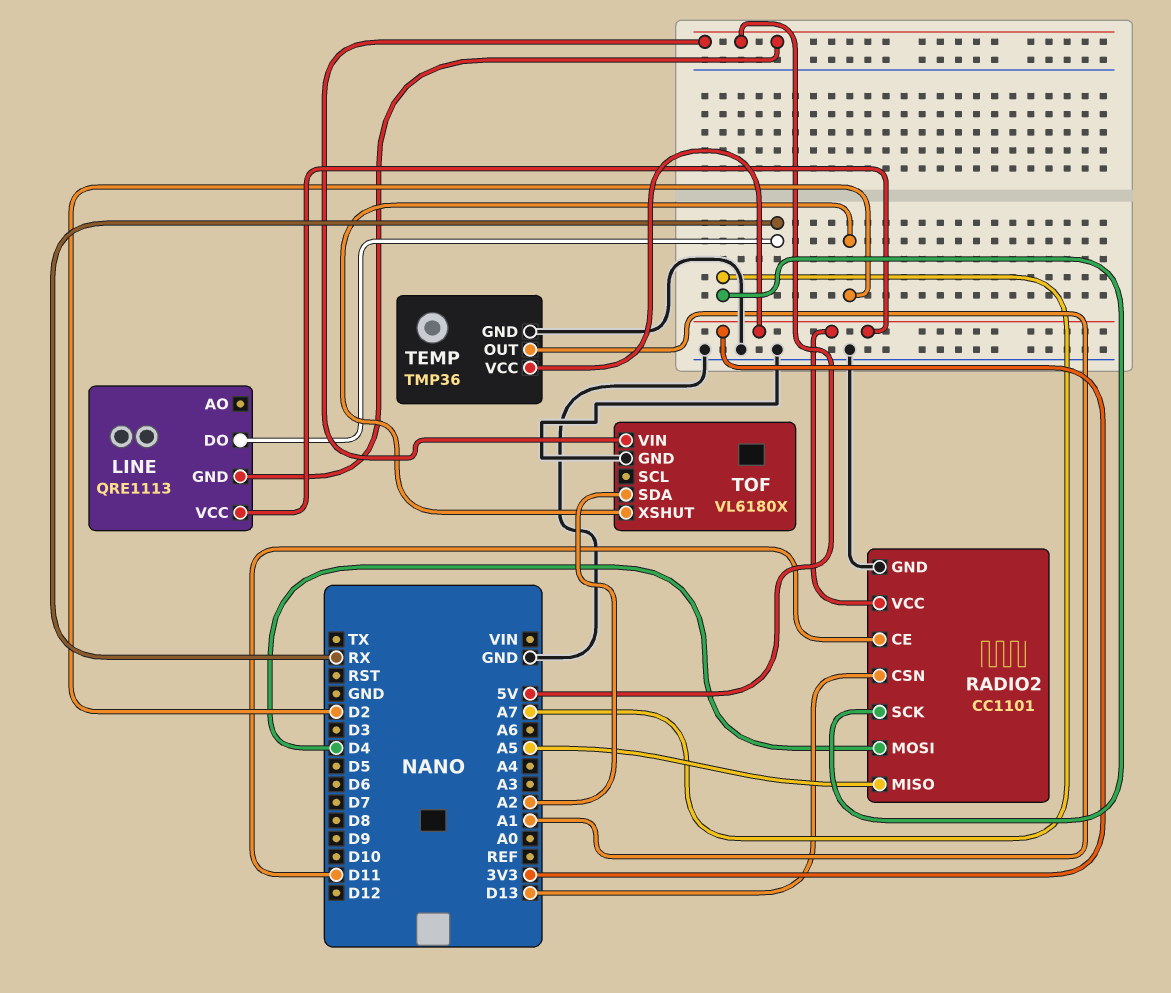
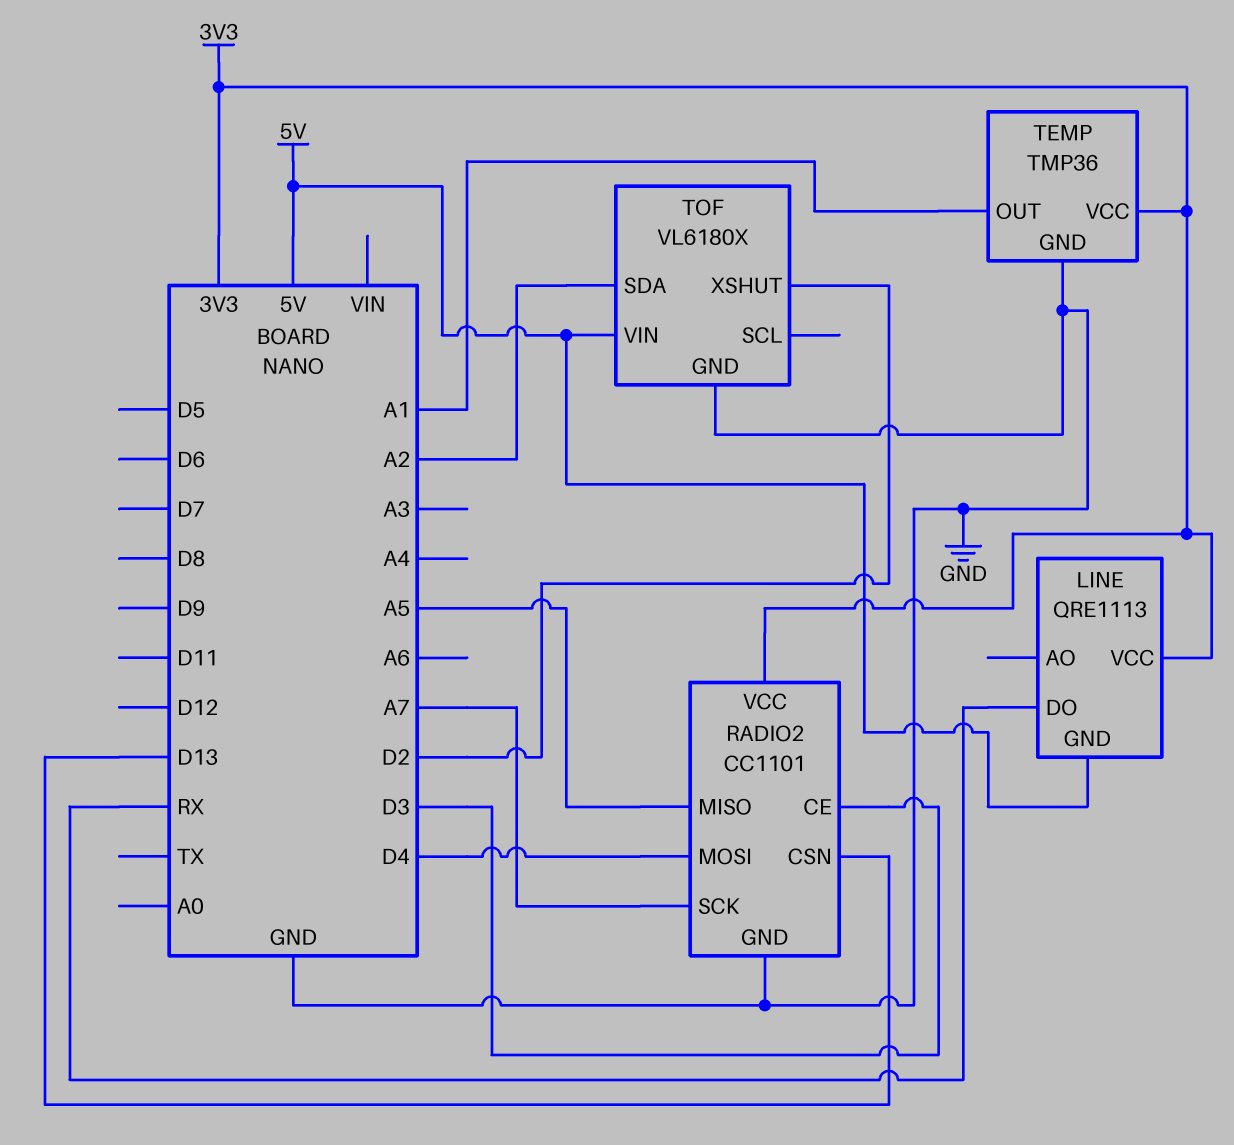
RADIO2 pin CE: D11 -> D3

